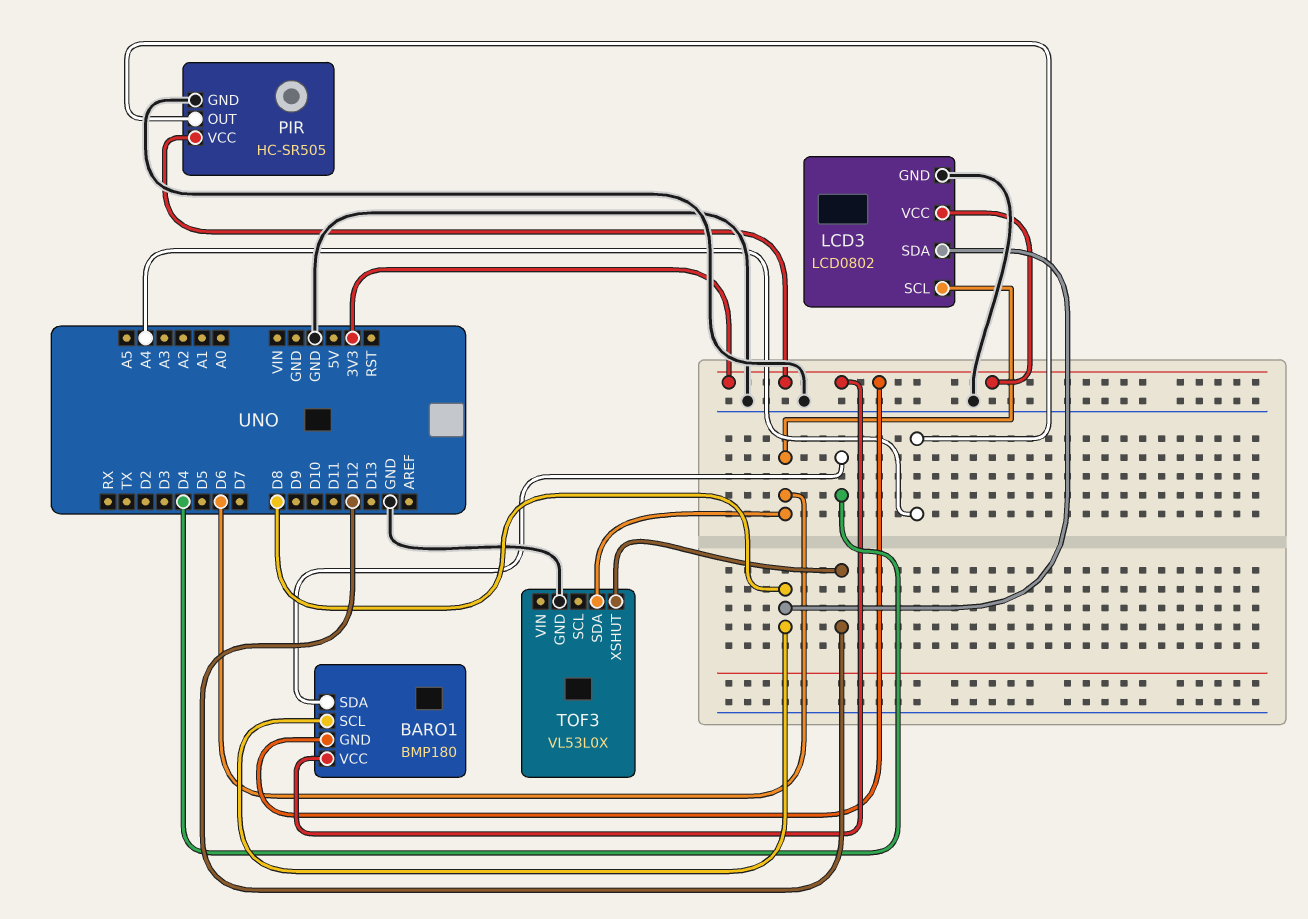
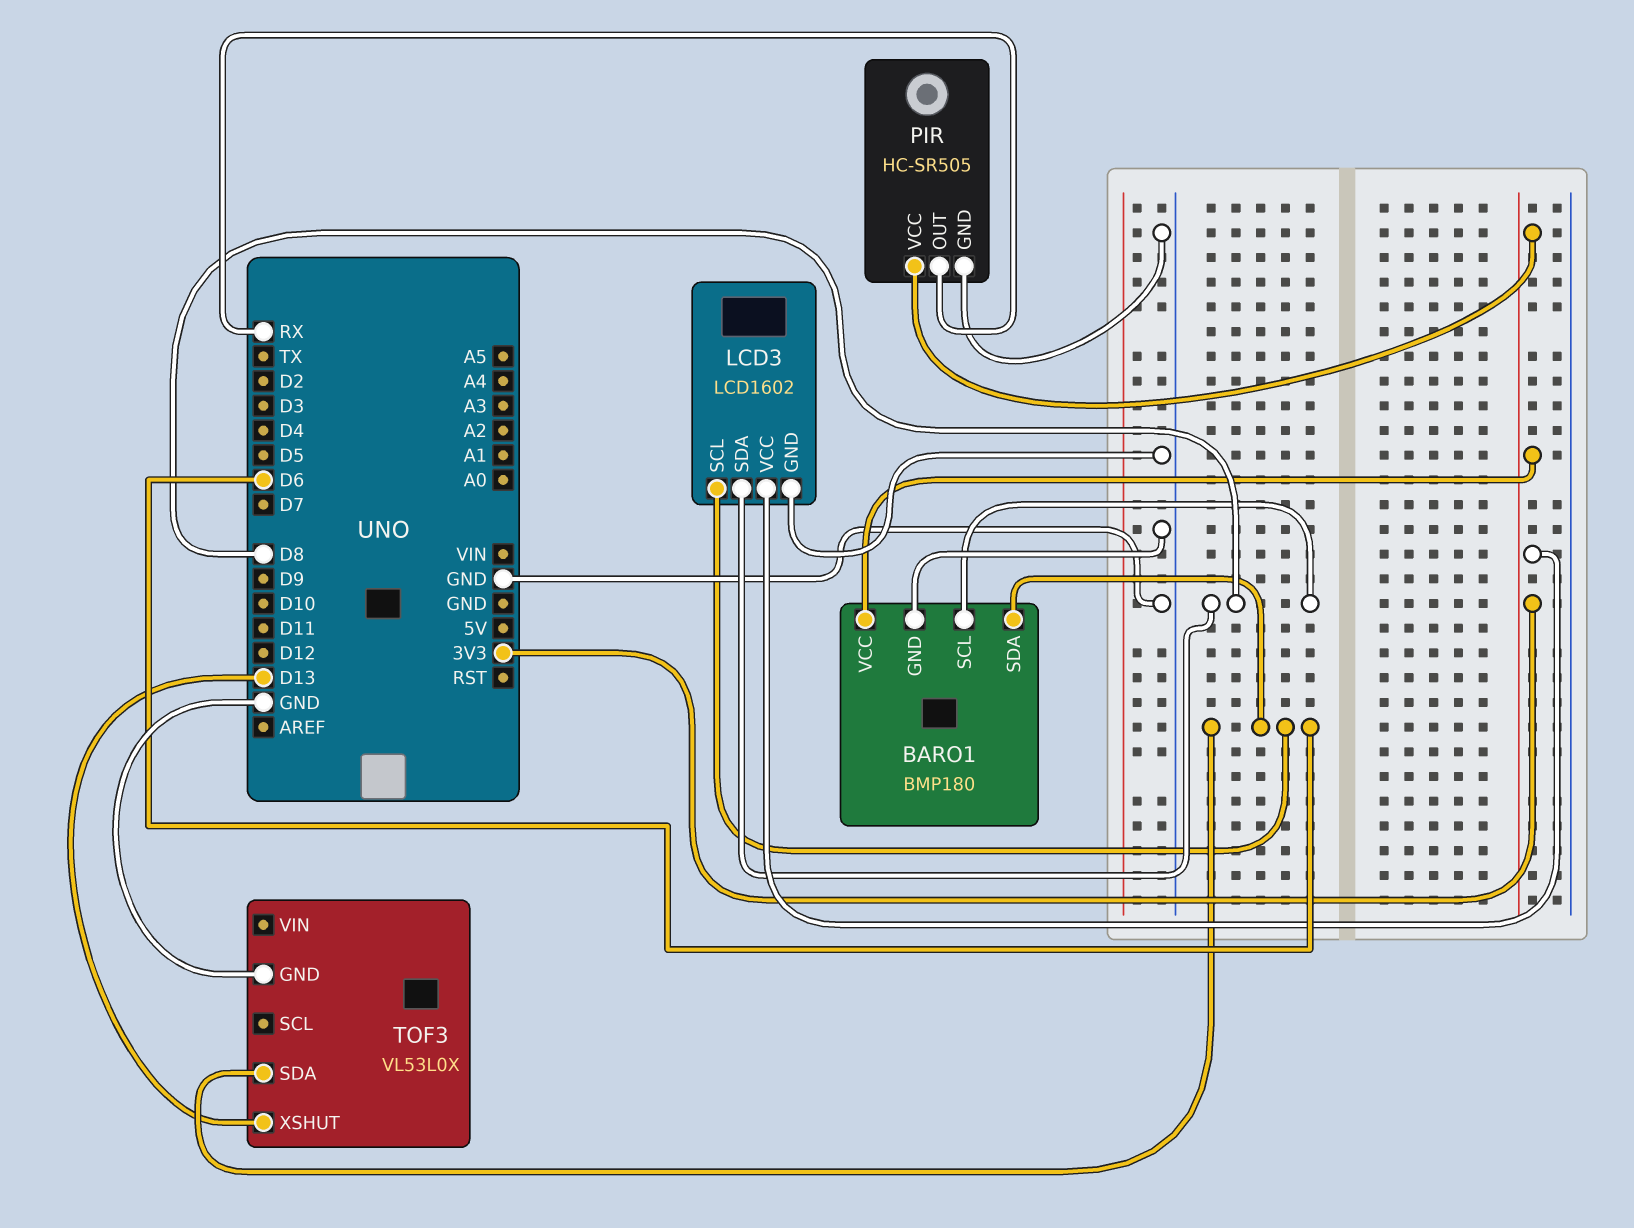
BARO1 pin GND: 3V3 -> GND
BARO1 pin SDA: D4 -> D6
LCD3: LCD0802 -> LCD1602
PIR pin OUT: A4 -> RX
TOF3 pin XSHUT: D12 -> D13

